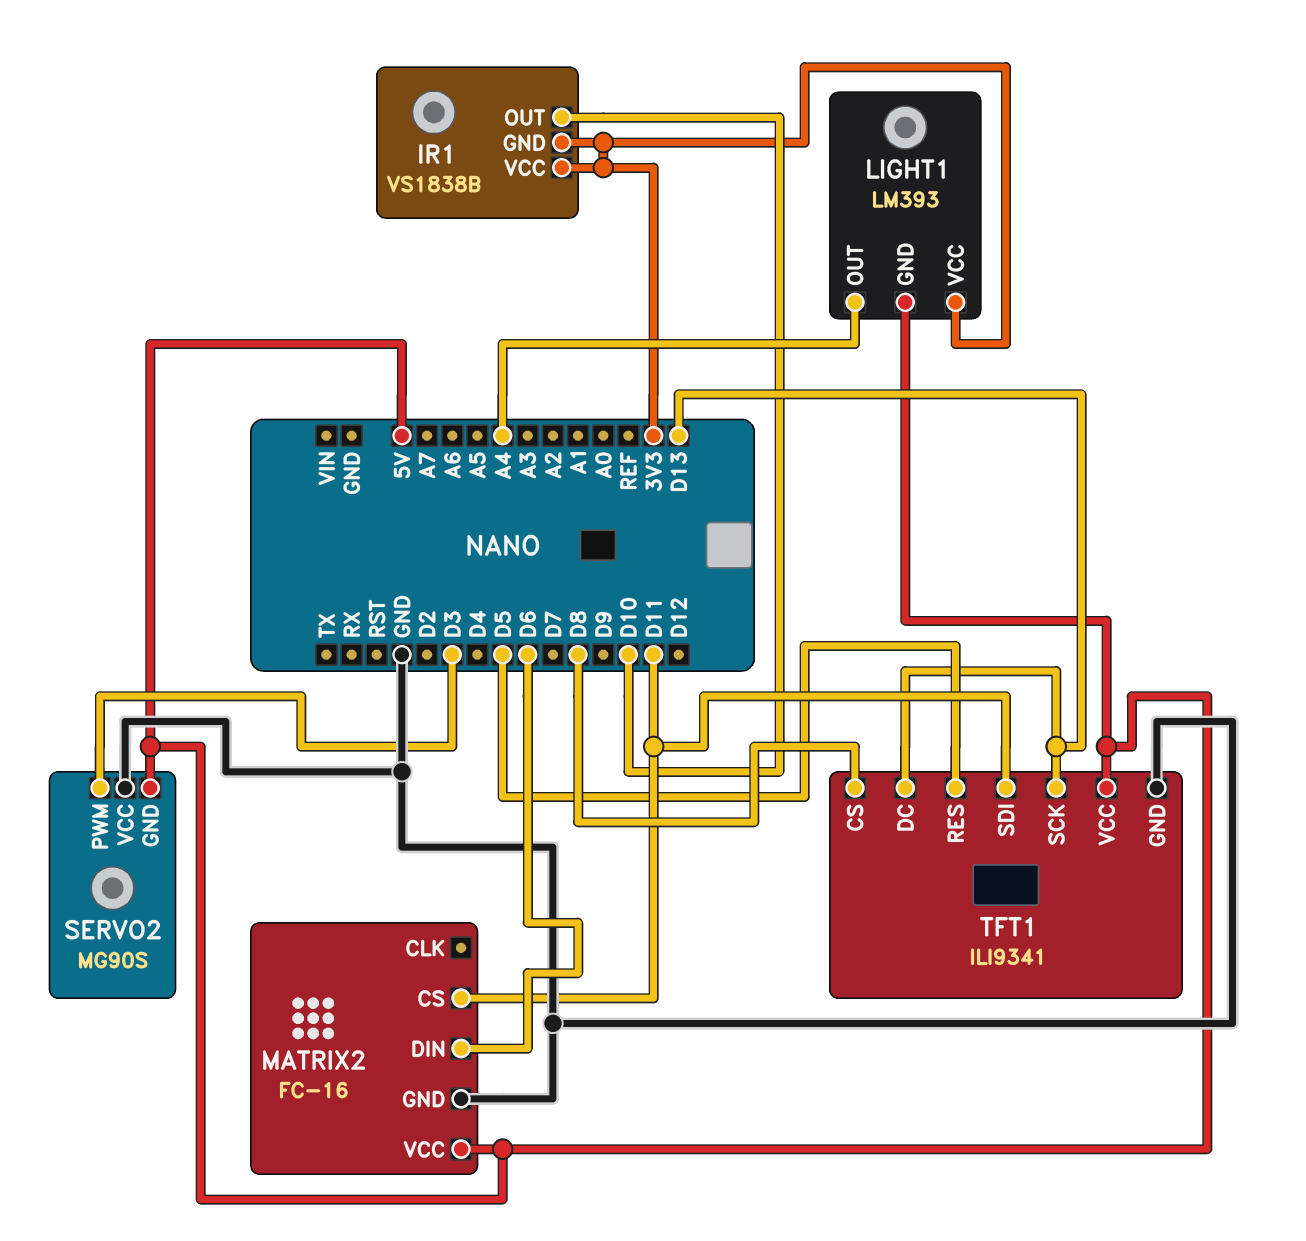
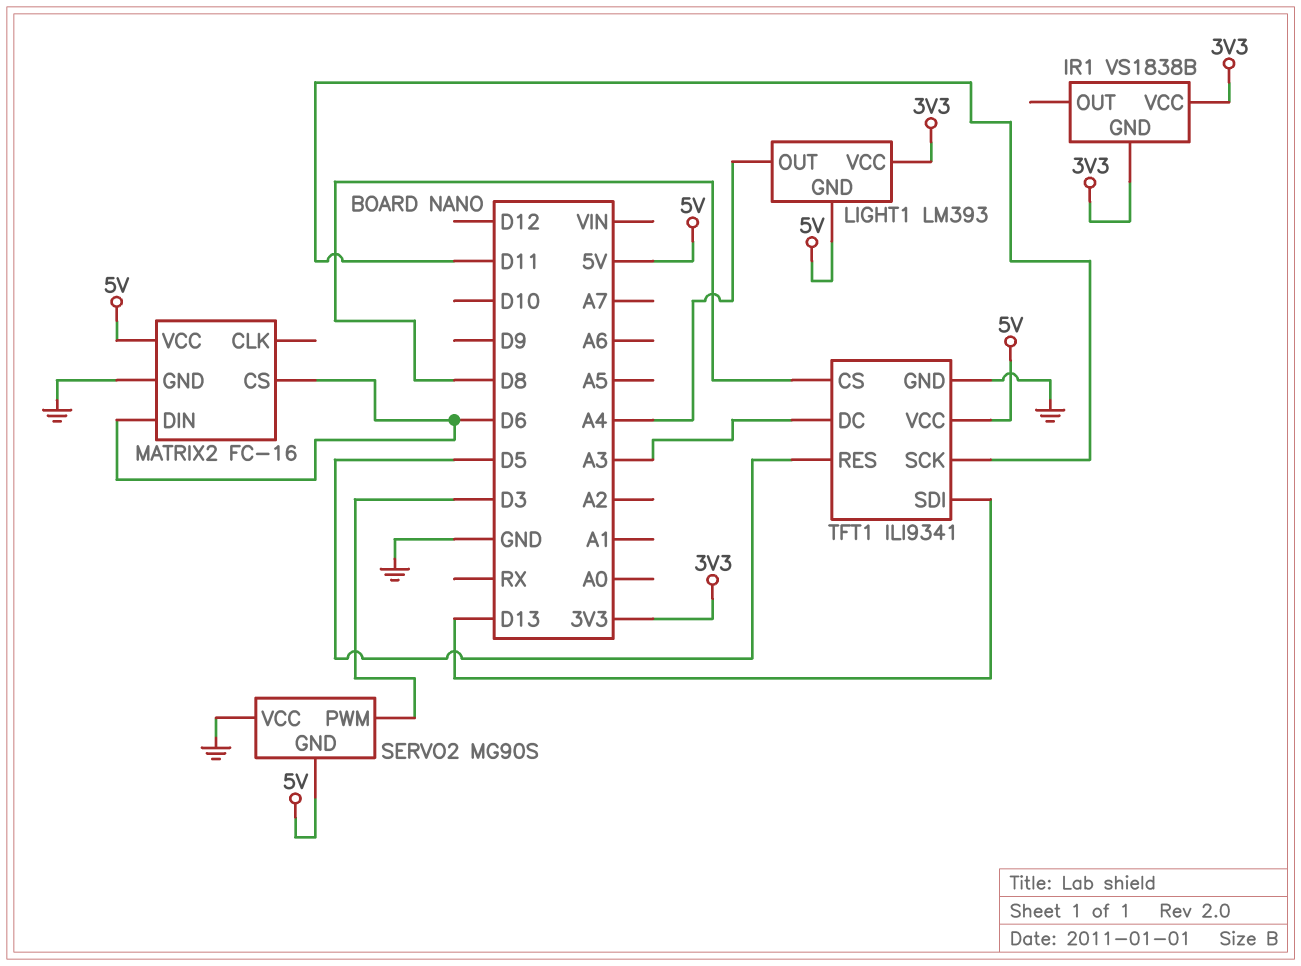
IR1 pin OUT: D10 -> none
MATRIX2 pin CS: D11 -> D6
TFT1 pin DC: D13 -> A3
TFT1 pin SCK: D13 -> D11
TFT1 pin SDI: D11 -> D13

